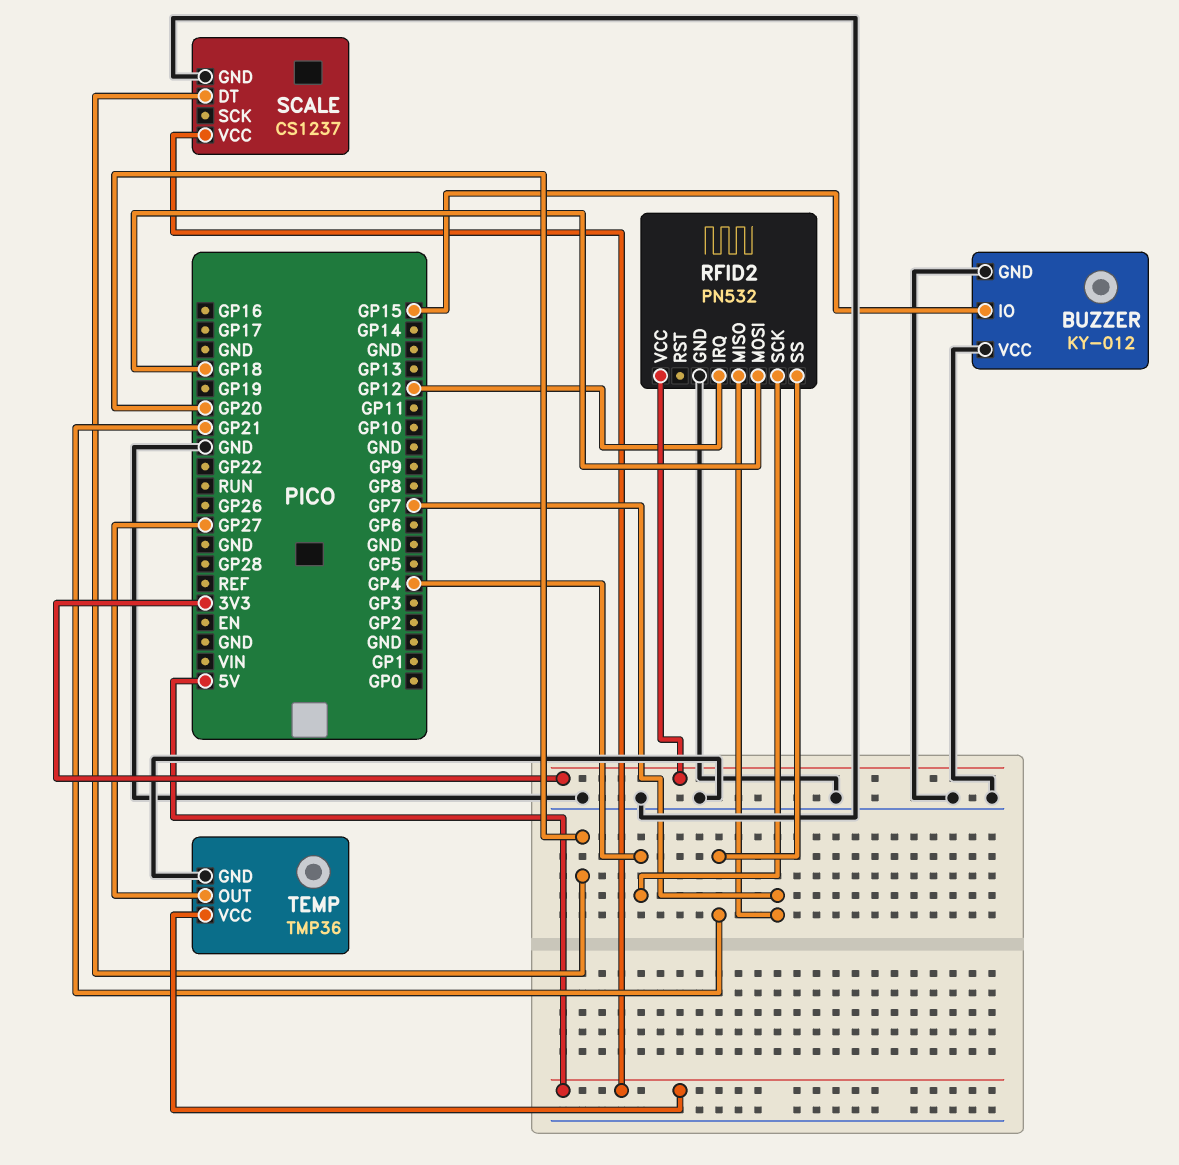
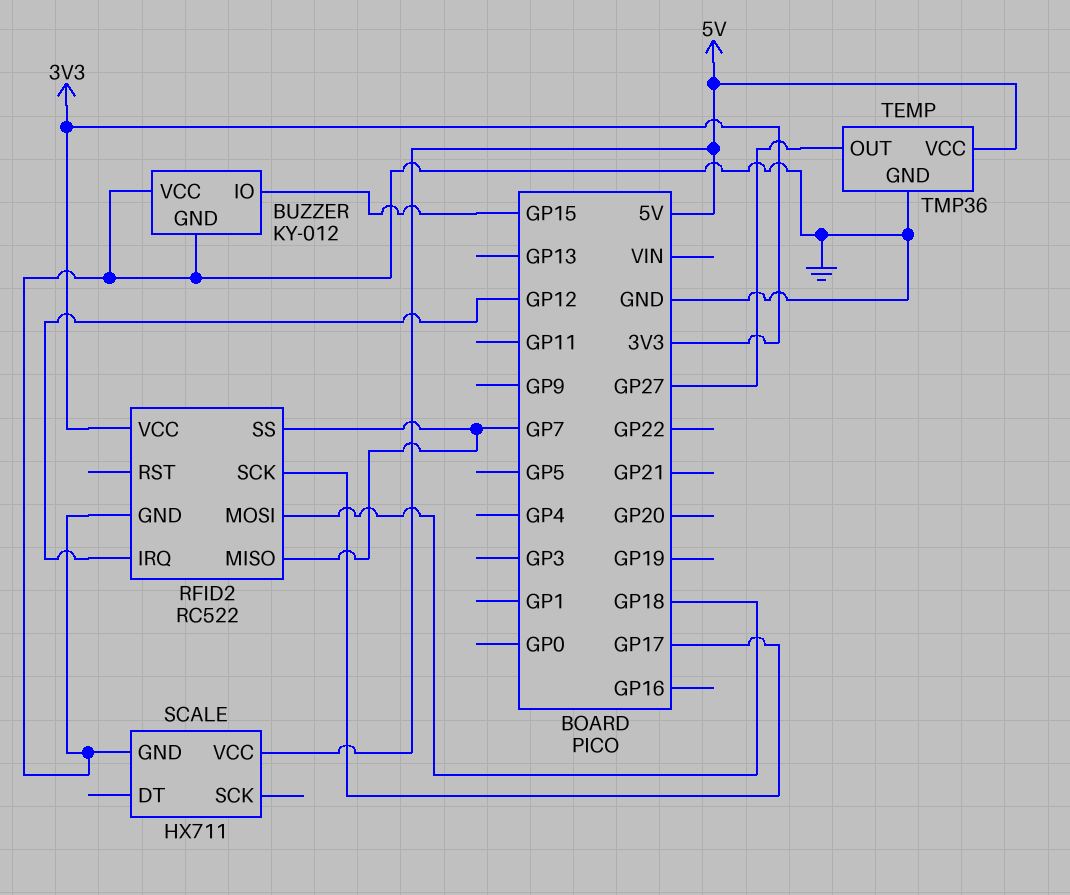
RFID2: PN532 -> RC522
RFID2 pin SCK: GP4 -> GP17
RFID2 pin SS: GP21 -> GP7
SCALE: CS1237 -> HX711
SCALE pin DT: GP20 -> none

